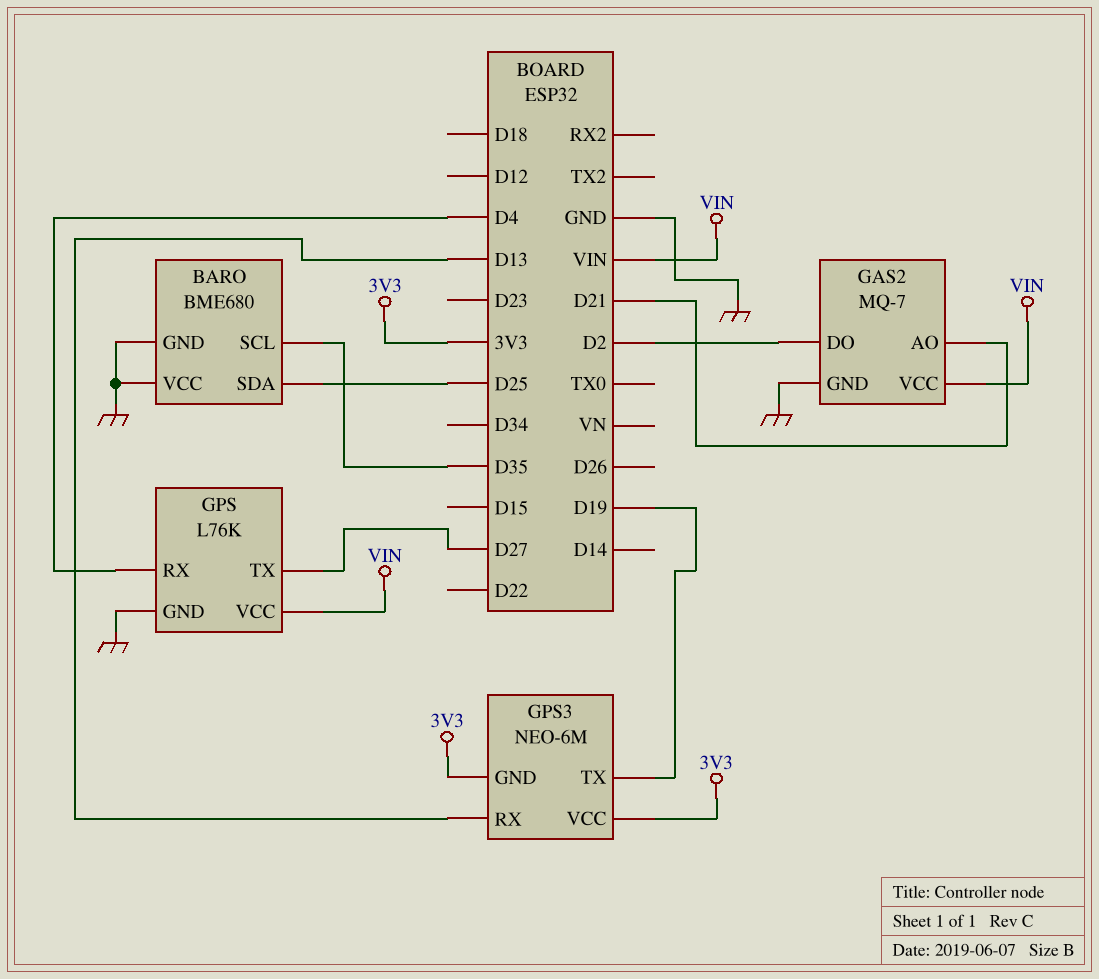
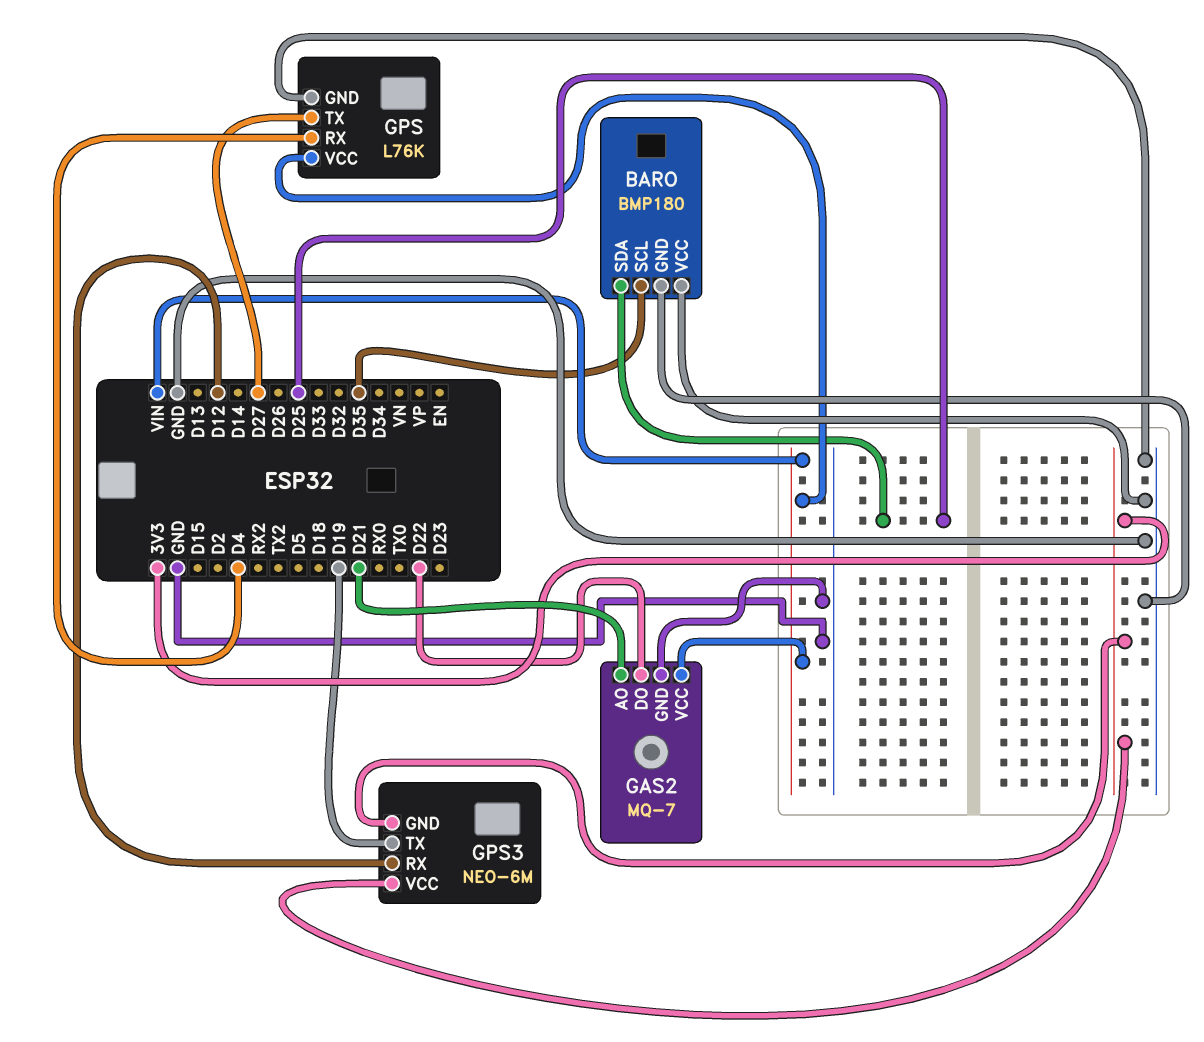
BARO: BME680 -> BMP180
GAS2 pin DO: D2 -> D22
GPS3 pin RX: D13 -> D12

